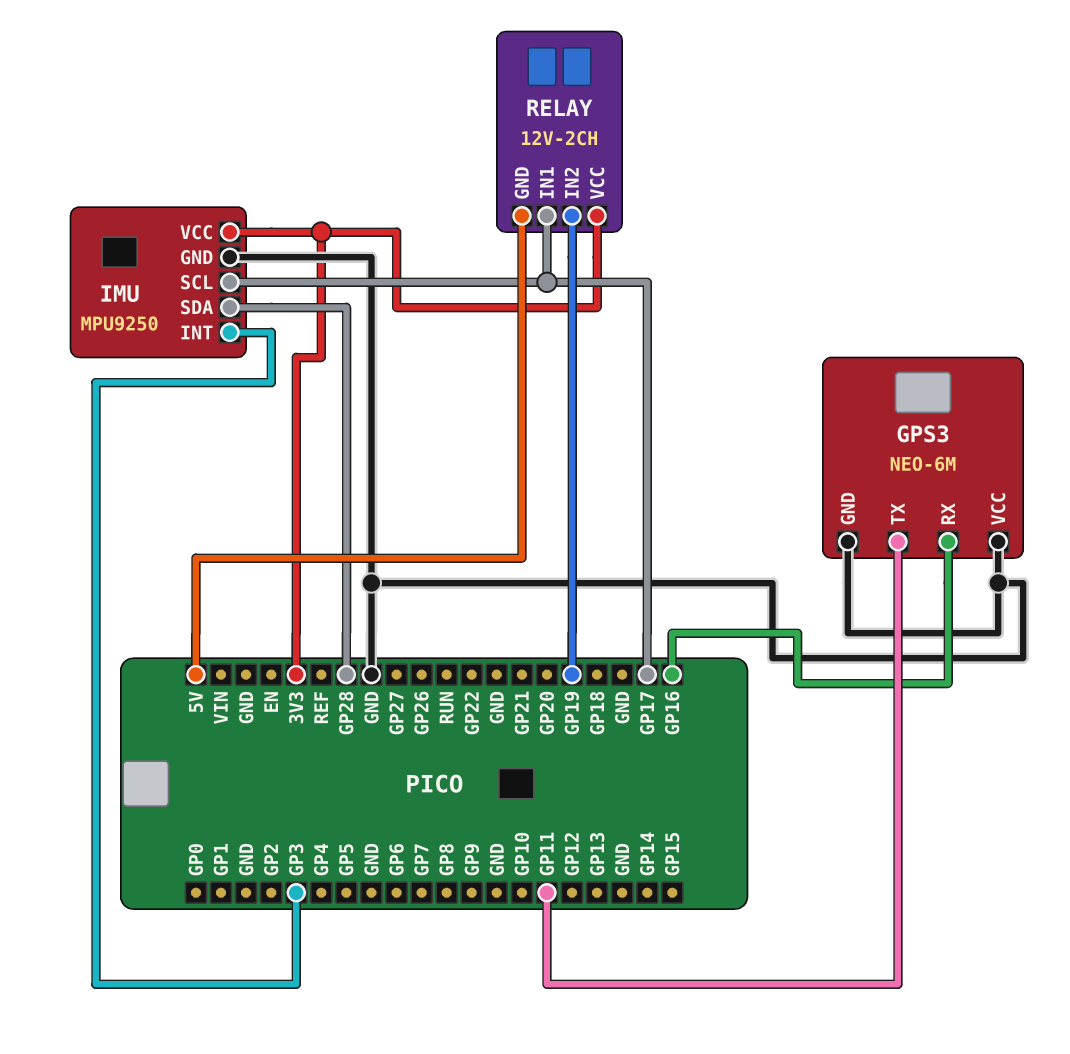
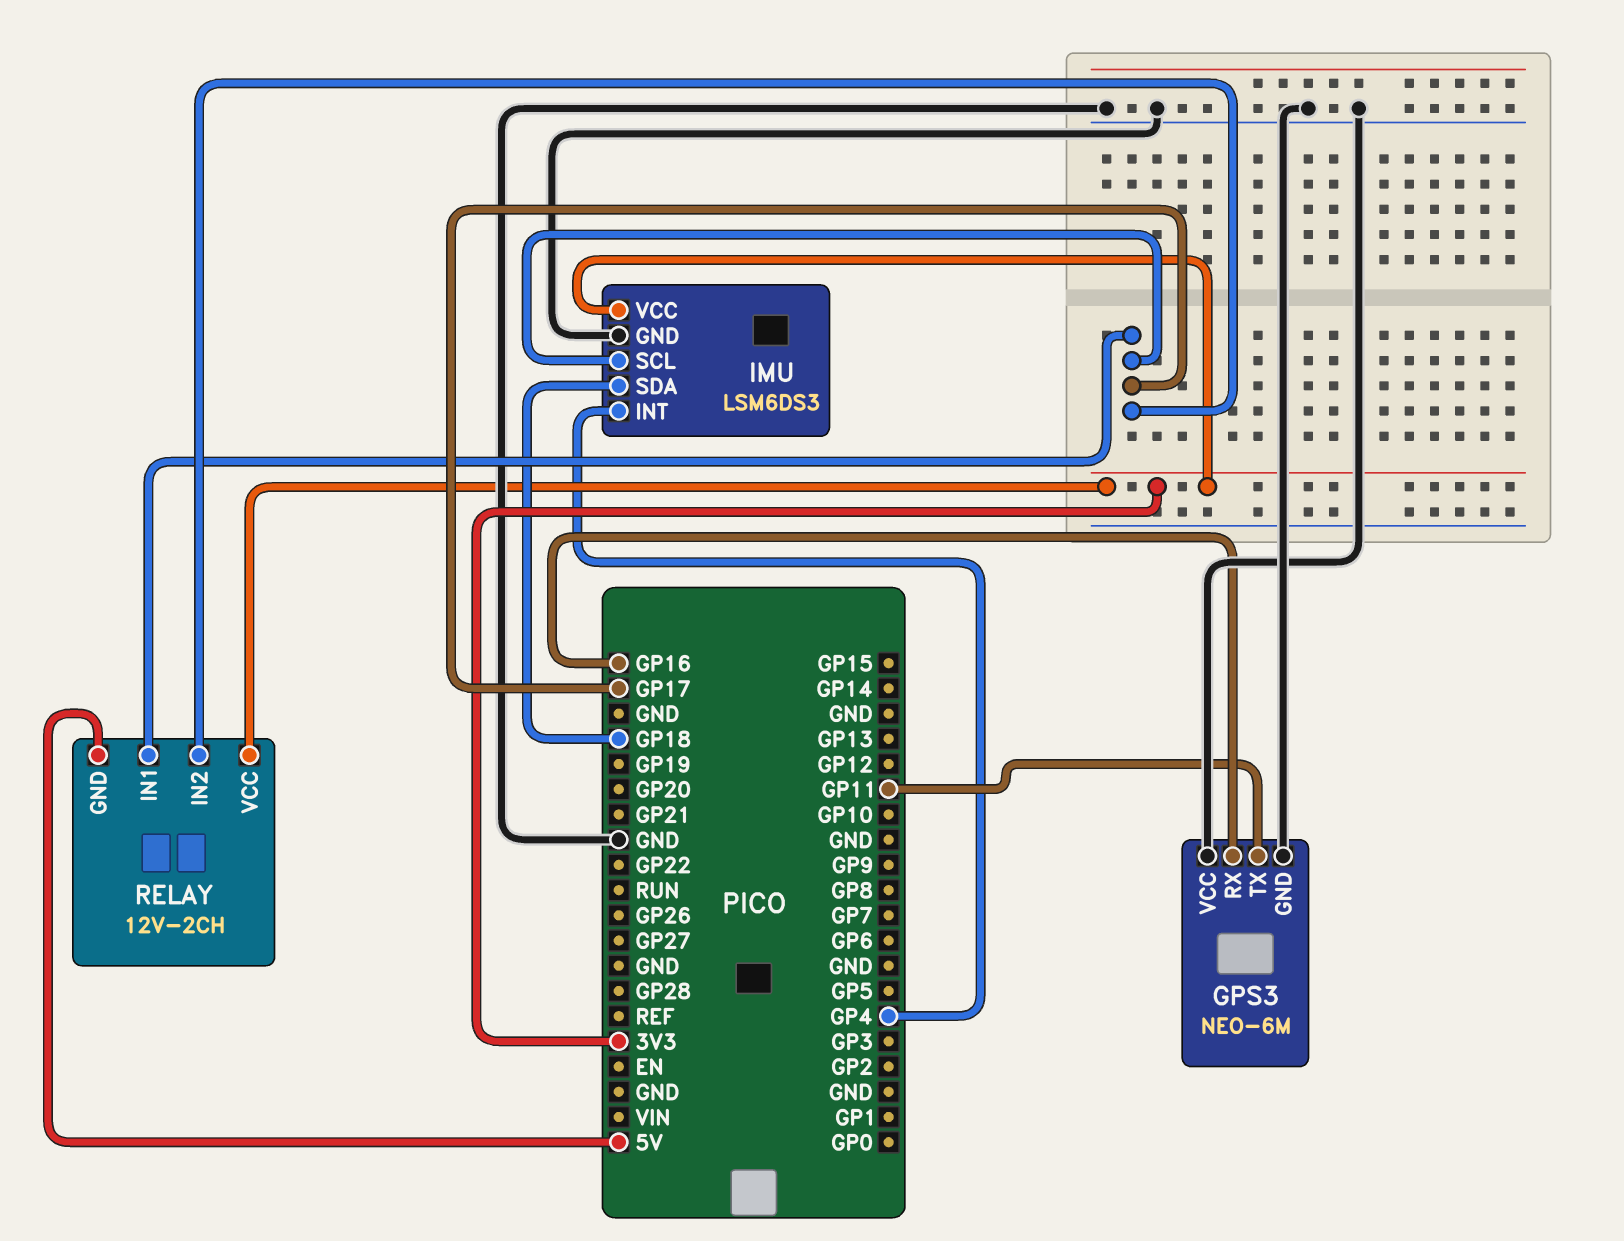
IMU: MPU9250 -> LSM6DS3
IMU pin INT: GP3 -> GP4
IMU pin SDA: GP28 -> GP18
RELAY pin IN2: GP19 -> GP17

